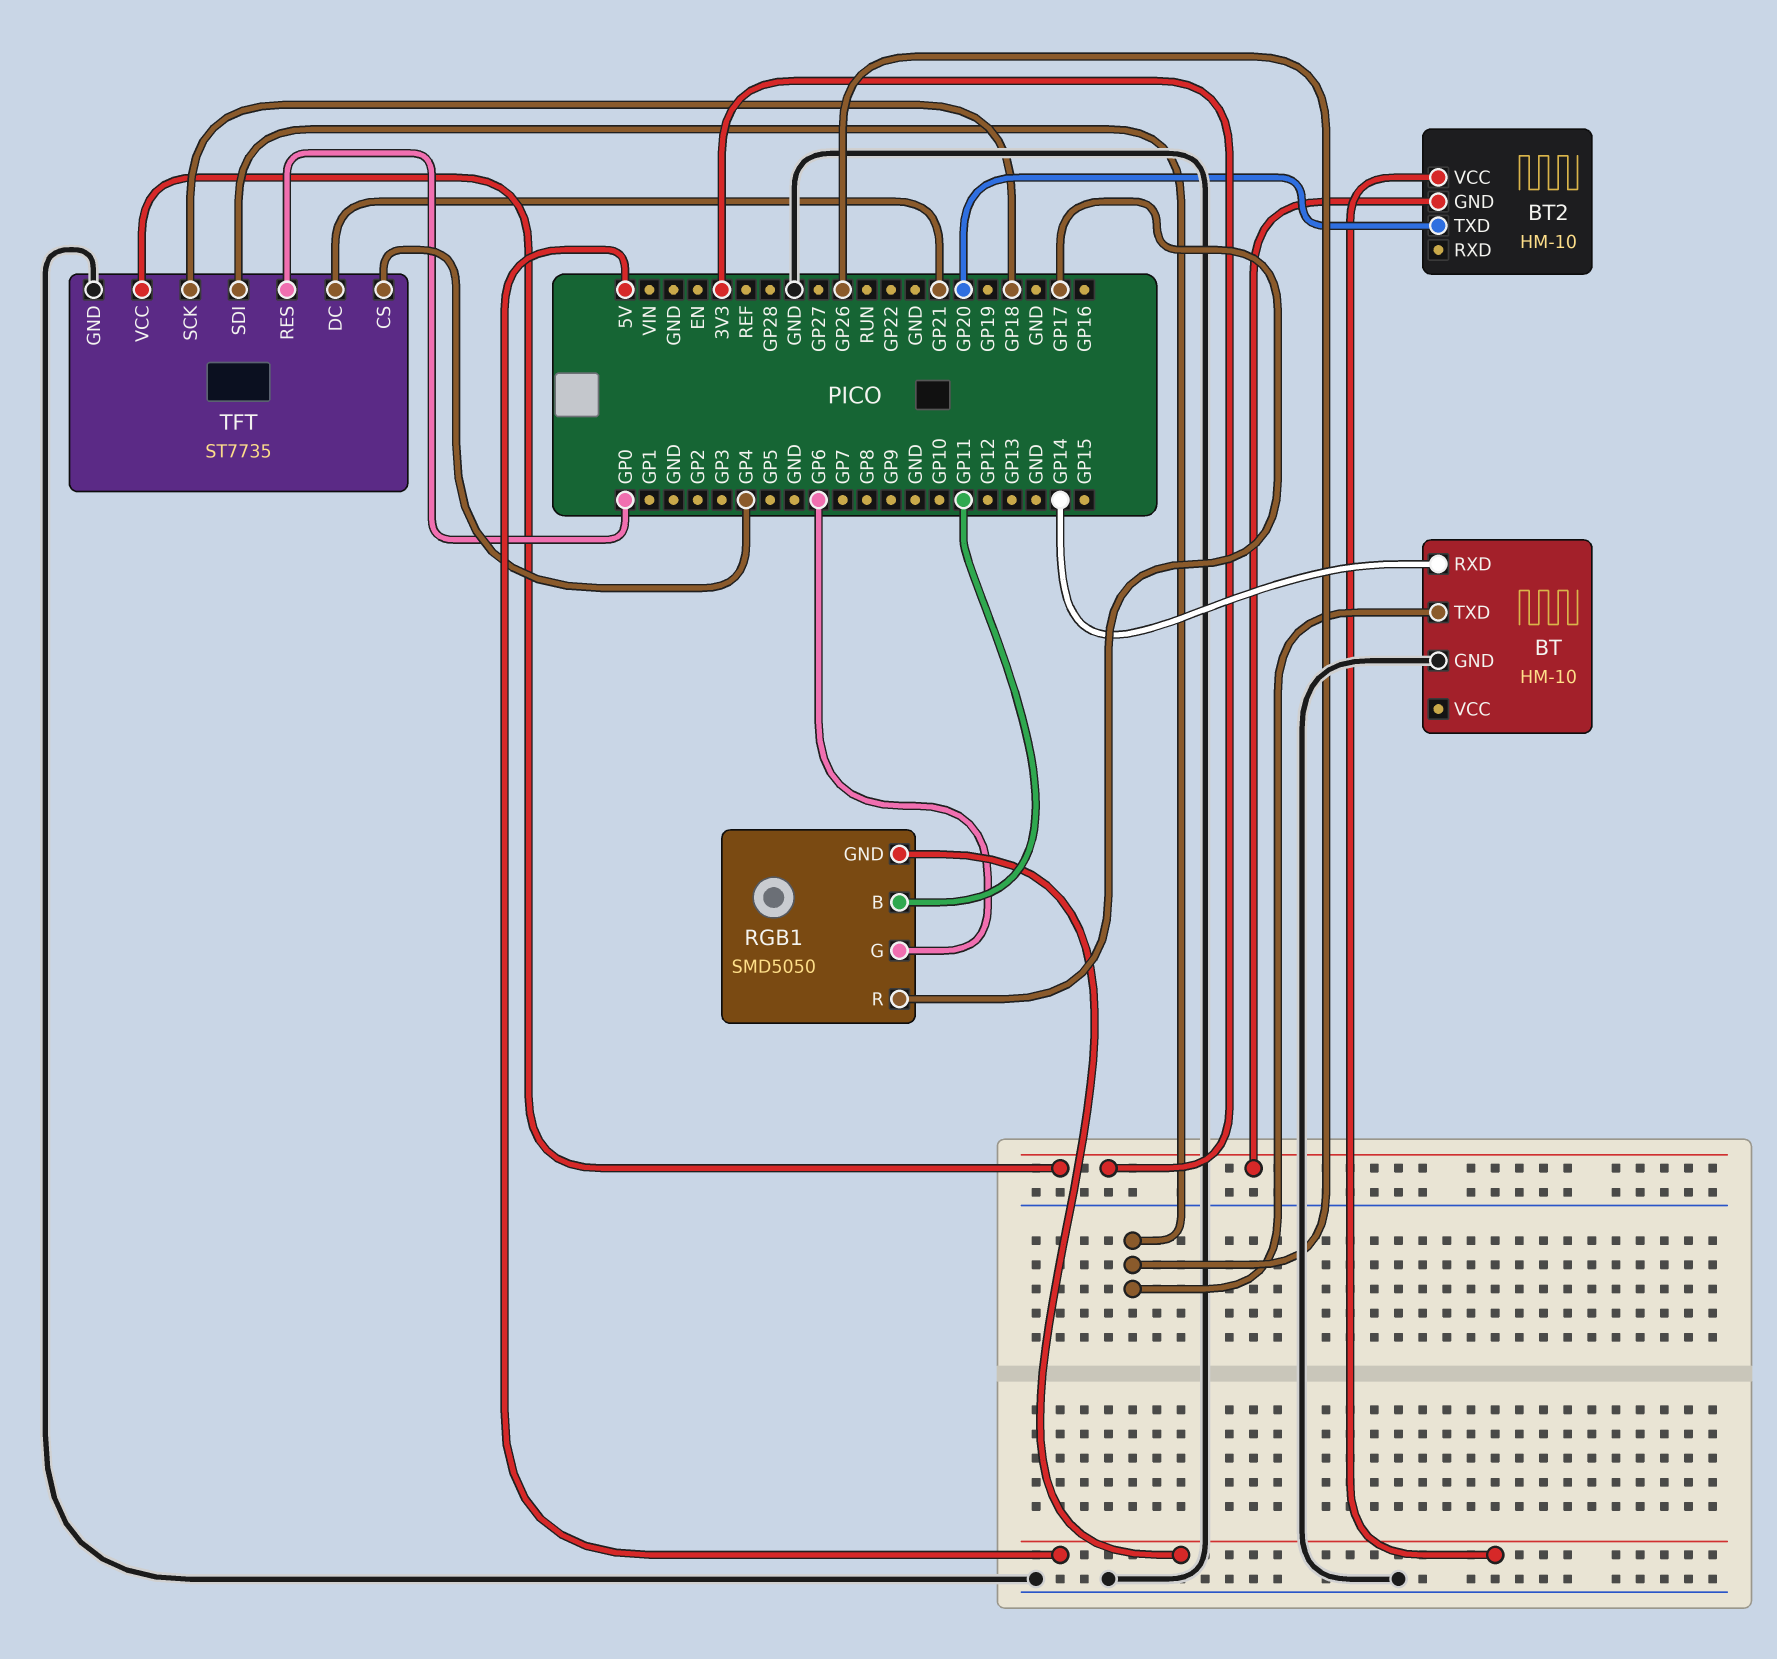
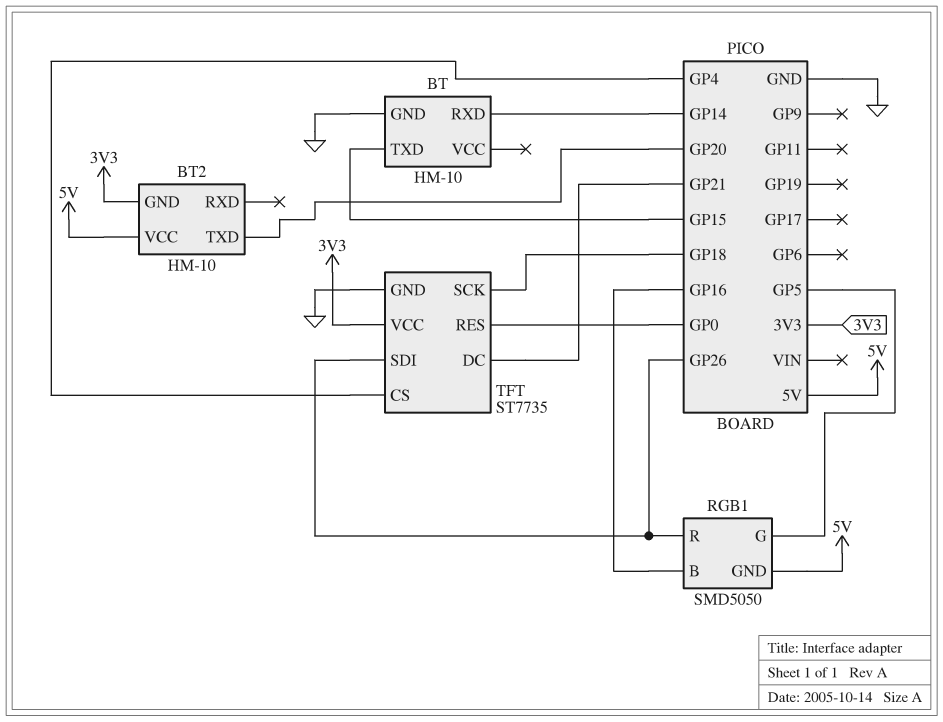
BT pin TXD: GP26 -> GP15
RGB1 pin B: GP11 -> GP16
RGB1 pin G: GP6 -> GP5
RGB1 pin R: GP17 -> GP26

